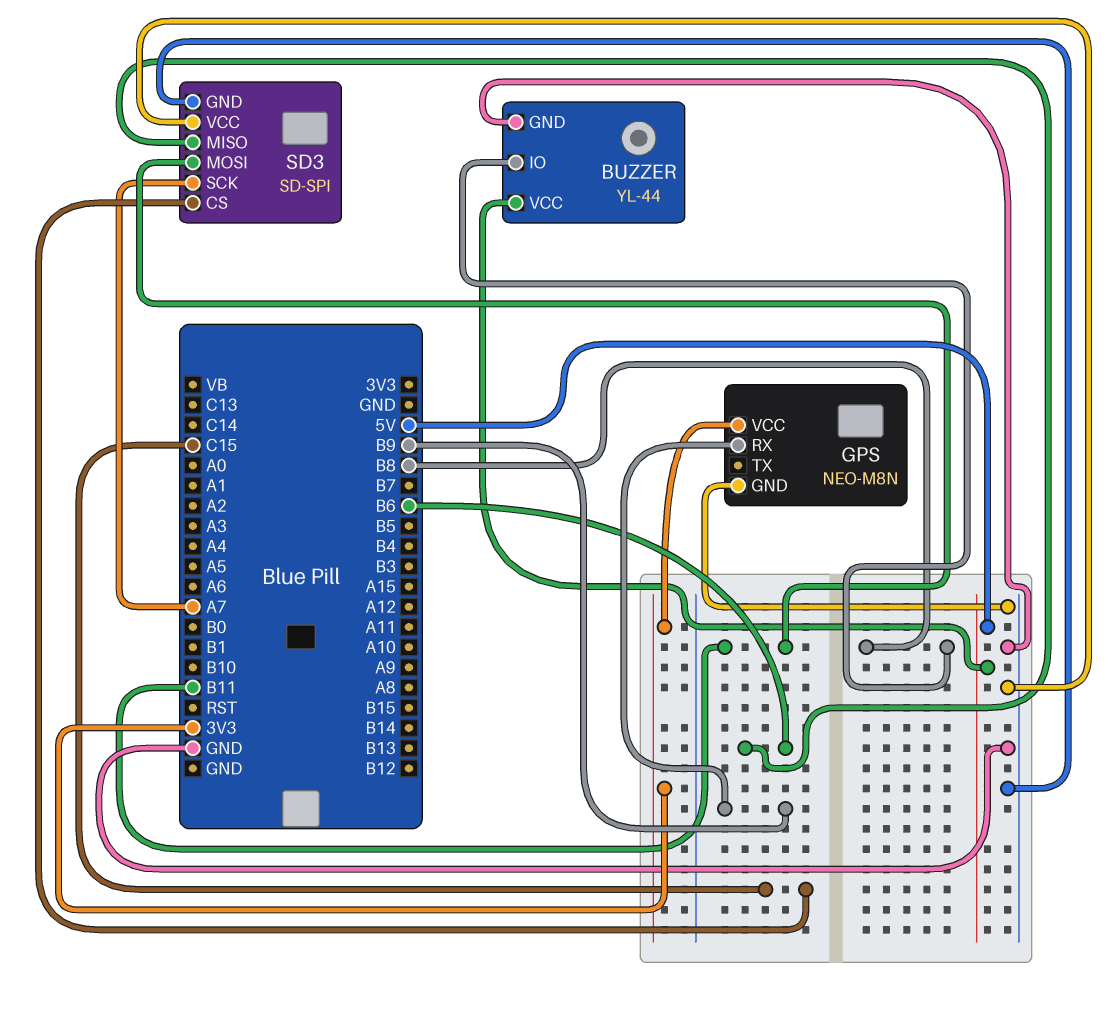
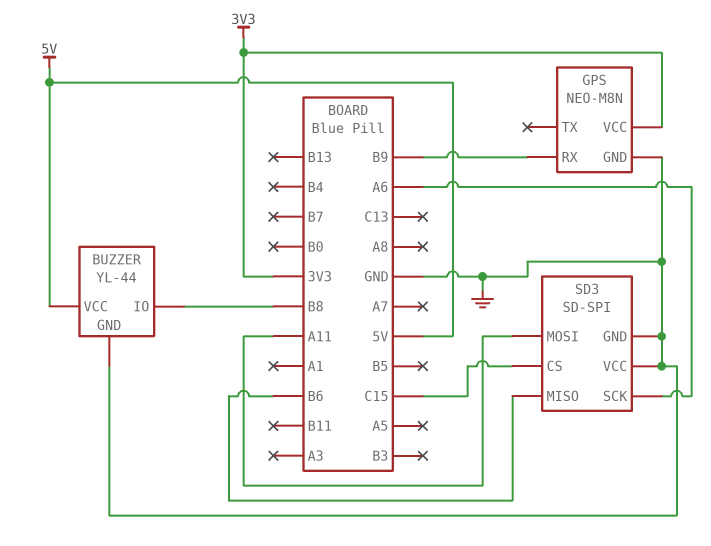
SD3 pin MOSI: B11 -> A11
SD3 pin SCK: A7 -> A6

